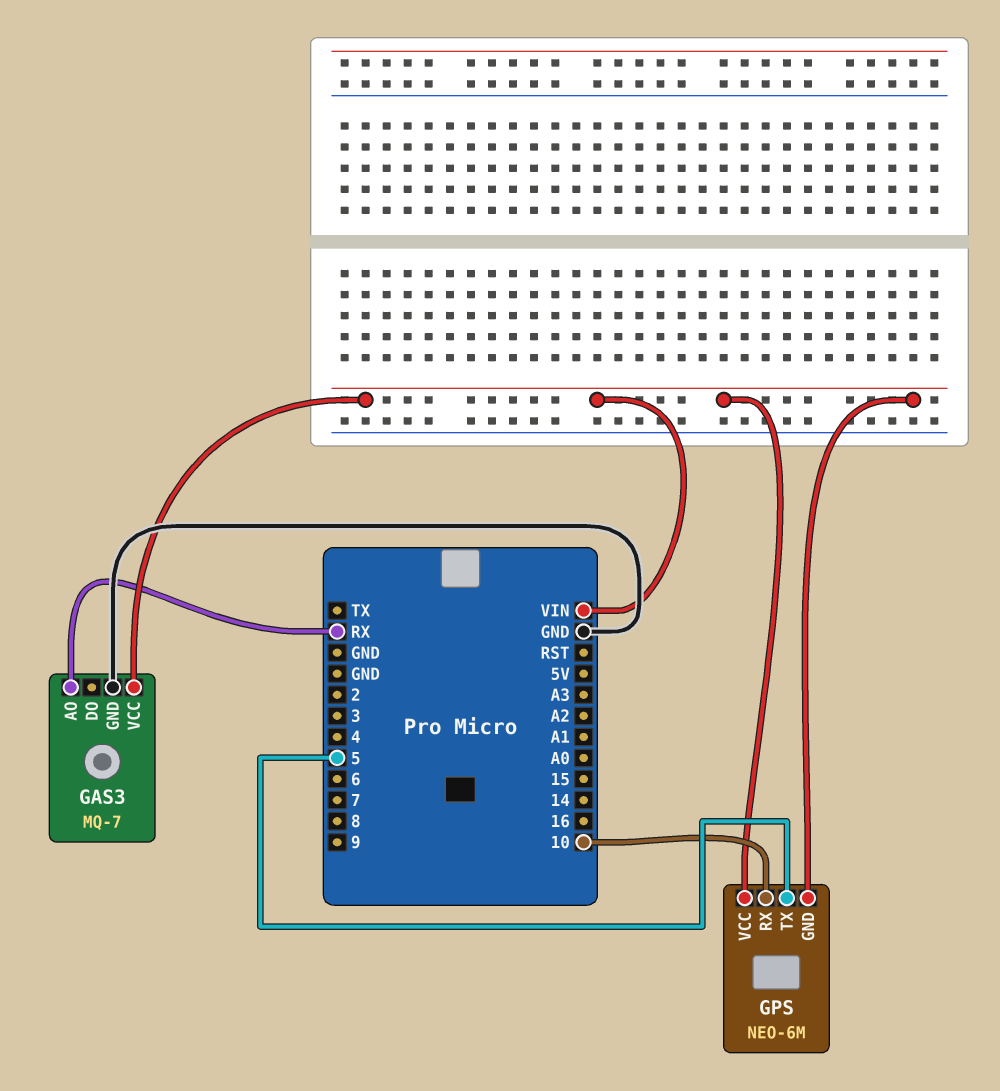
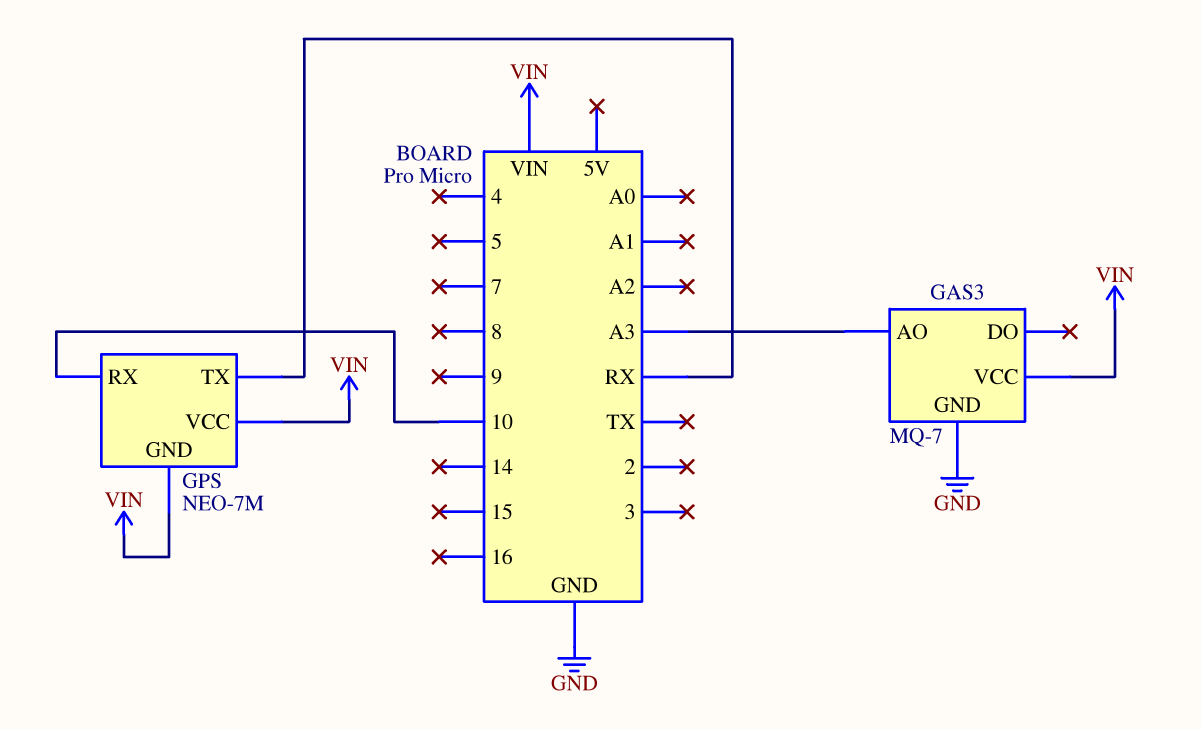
GAS3 pin AO: RX -> A3
GPS: NEO-6M -> NEO-7M
GPS pin TX: 5 -> RX

